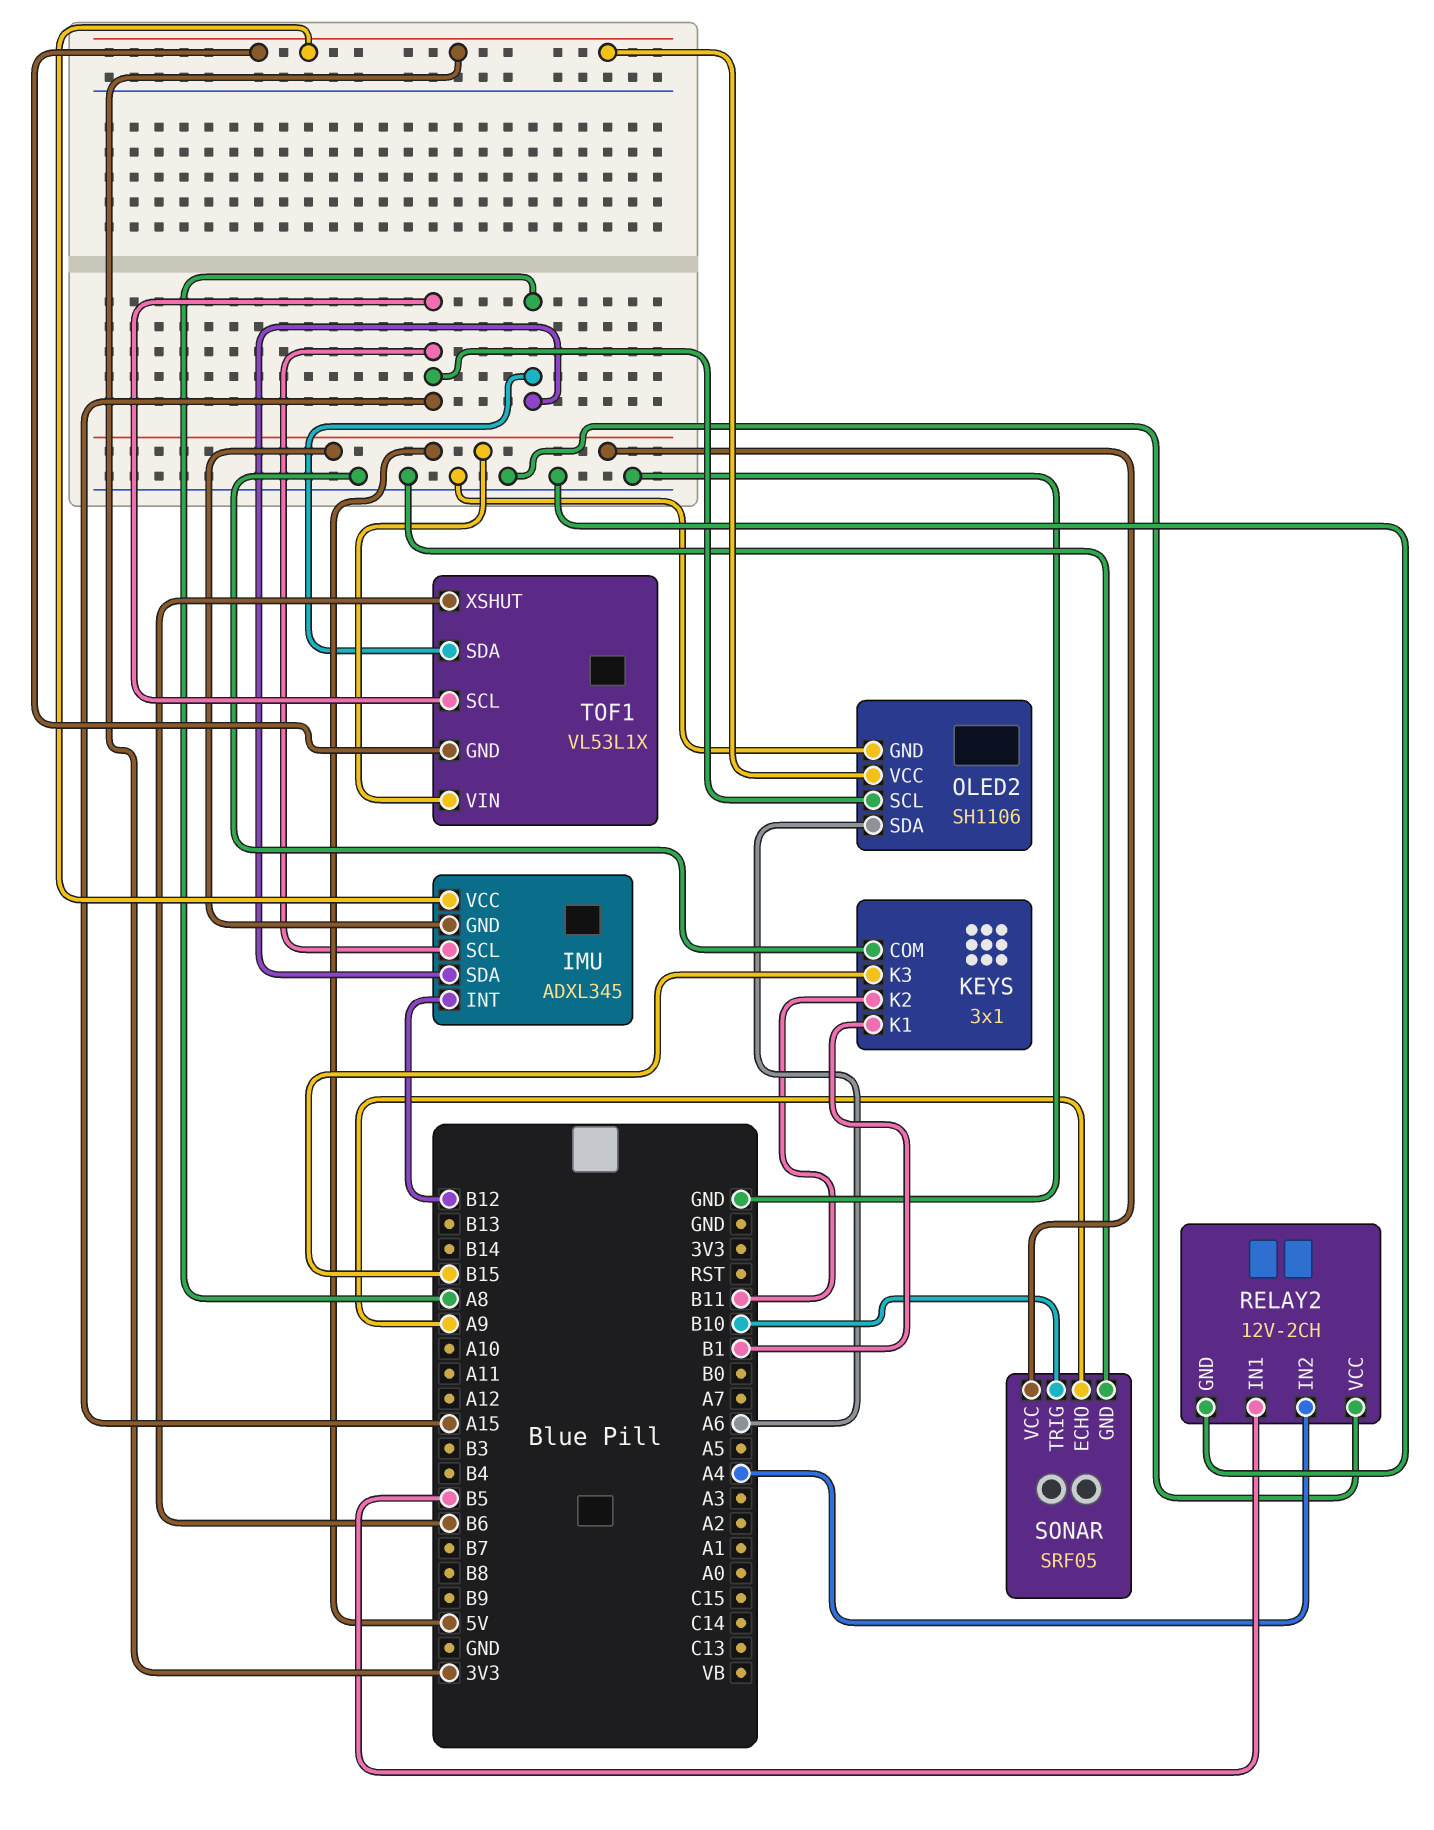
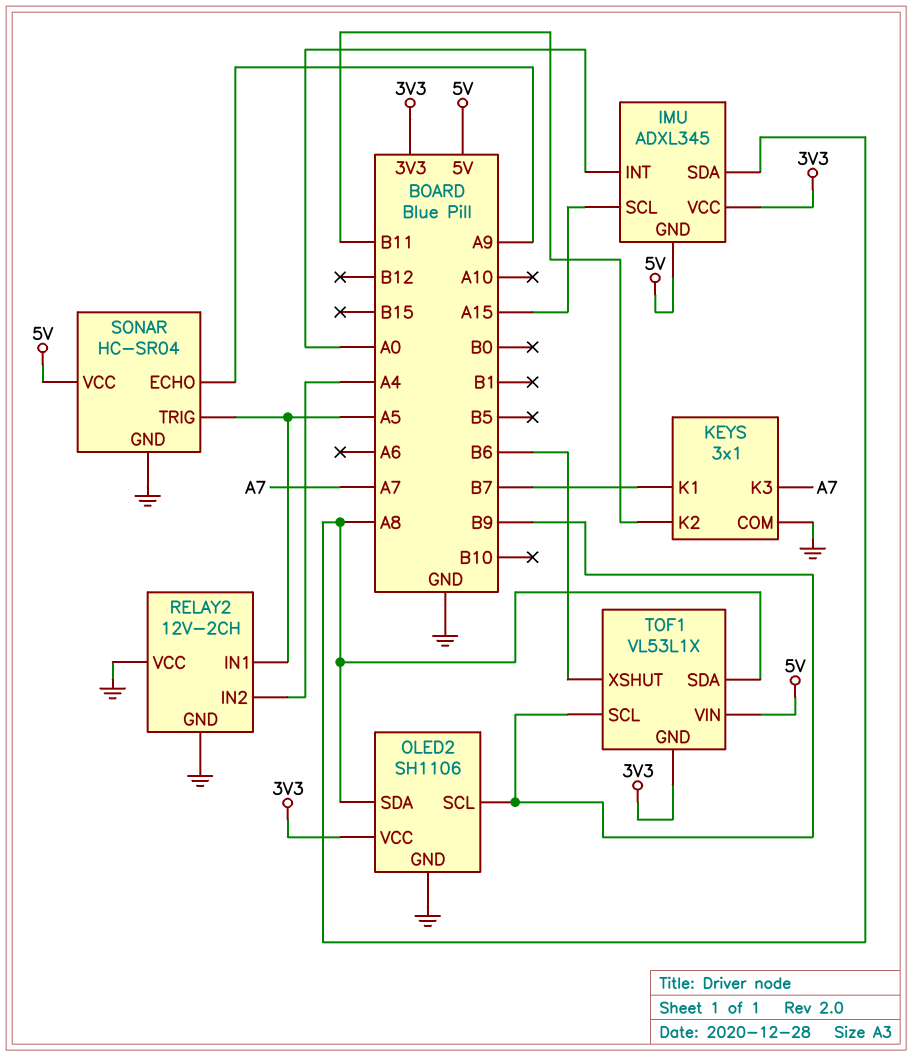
IMU pin INT: B12 -> A0
KEYS pin K1: B1 -> B7
KEYS pin K3: B15 -> A7
OLED2 pin SCL: A15 -> B9
OLED2 pin SDA: A6 -> A8
RELAY2 pin IN1: B5 -> A5
SONAR: SRF05 -> HC-SR04
SONAR pin TRIG: B10 -> A5
TOF1 pin SCL: A15 -> B9

